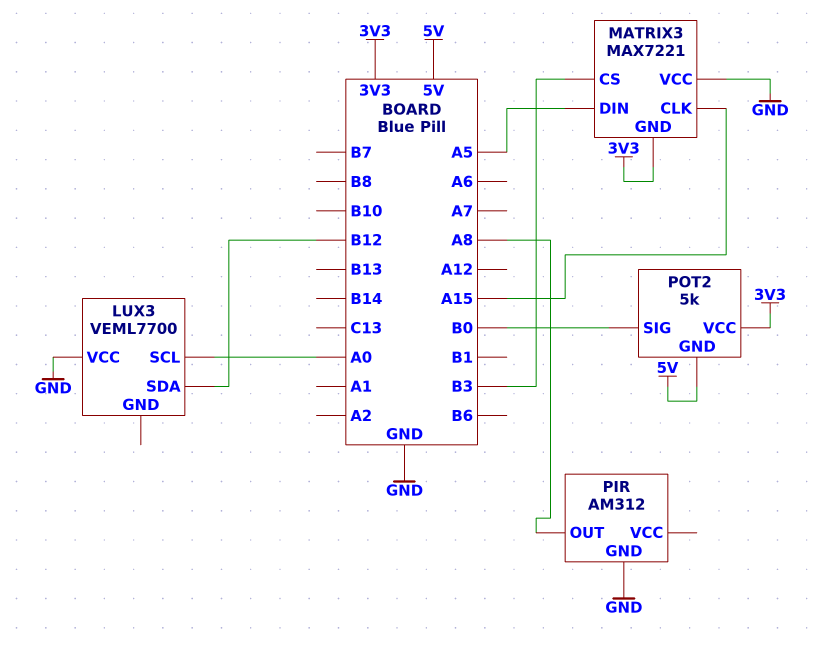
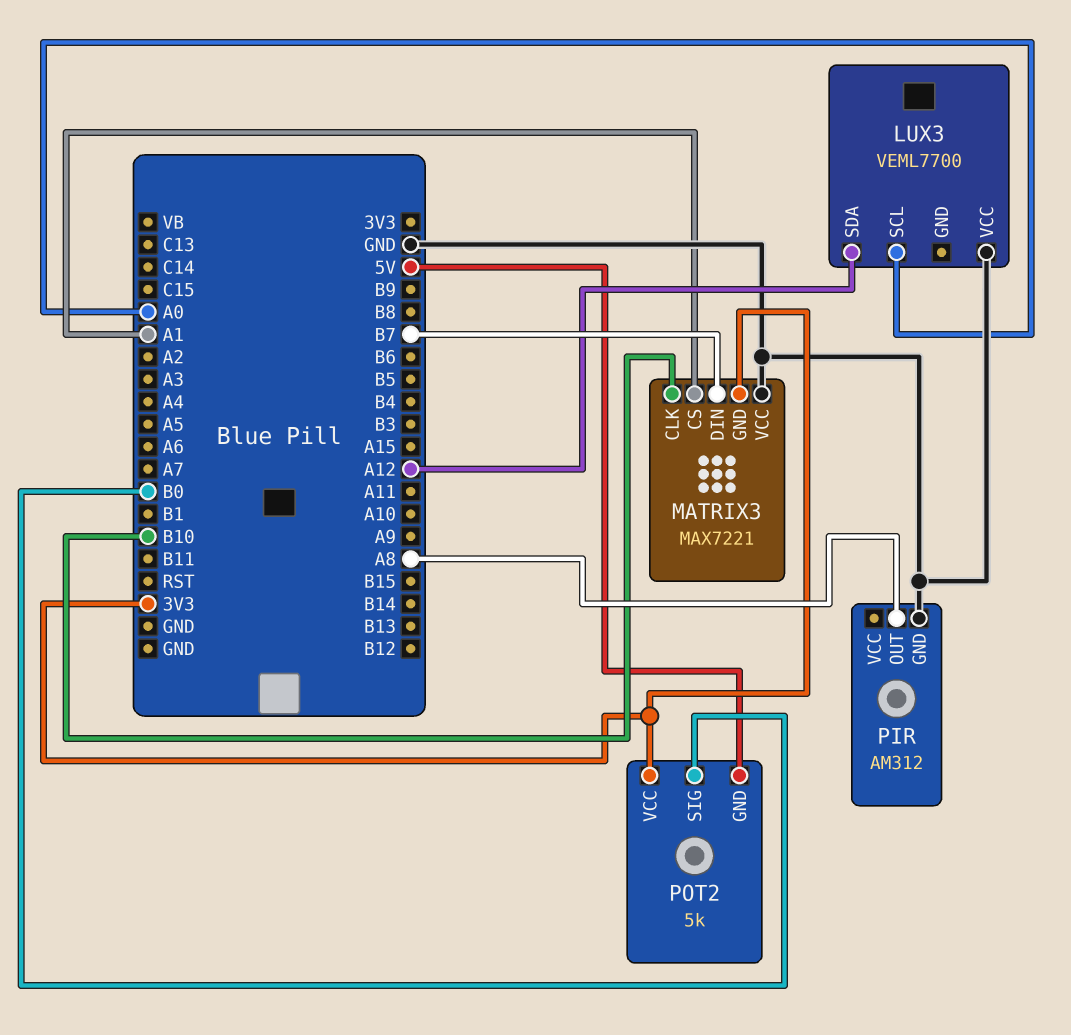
LUX3 pin SDA: B12 -> A12
MATRIX3 pin CLK: A15 -> B10
MATRIX3 pin CS: B3 -> A1
MATRIX3 pin DIN: A5 -> B7

